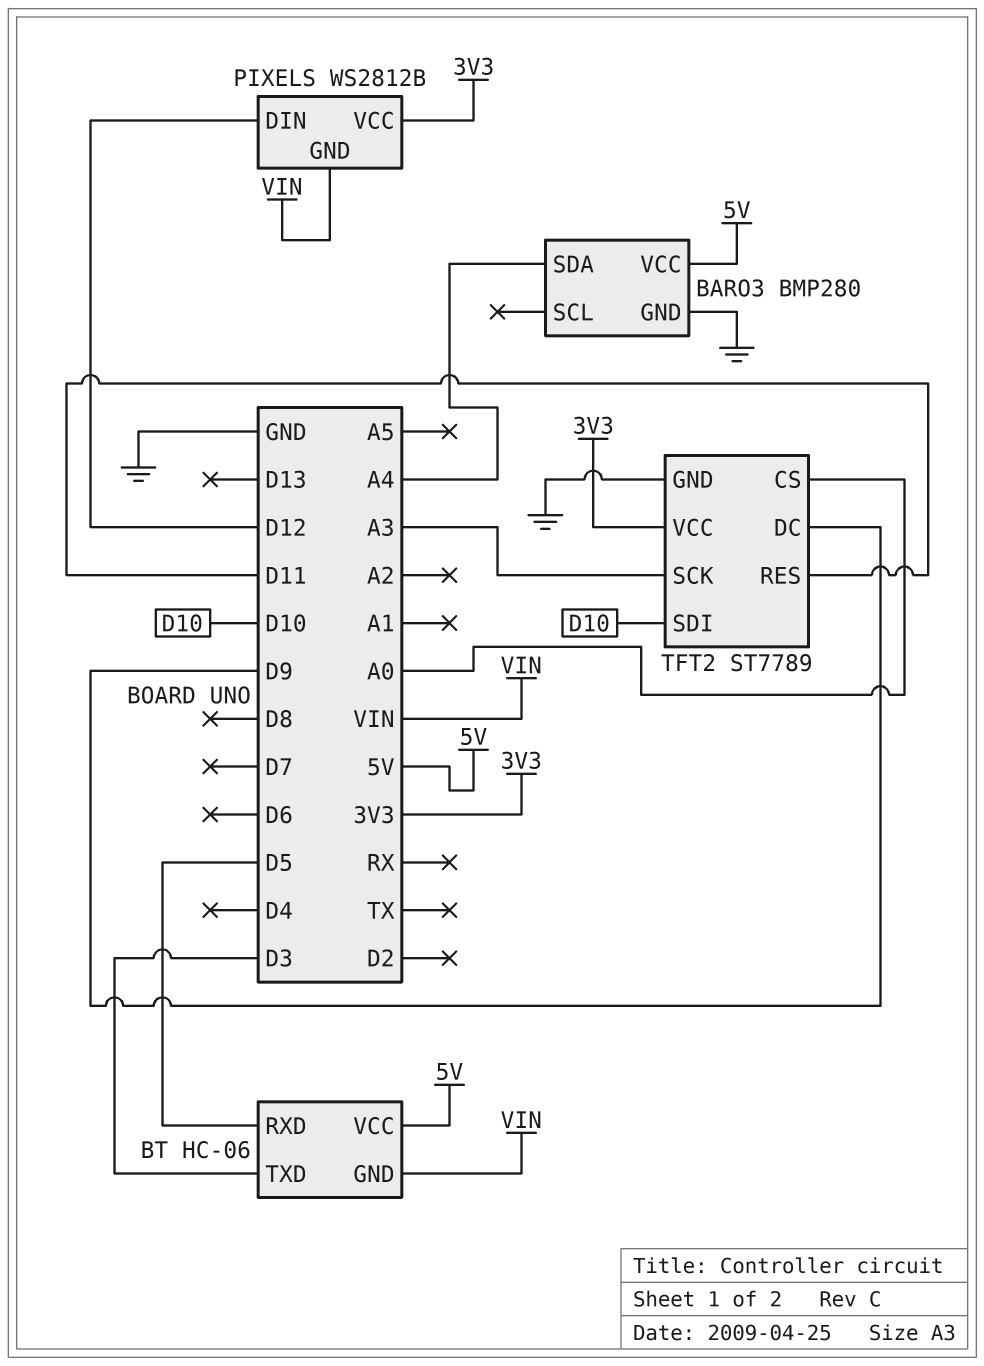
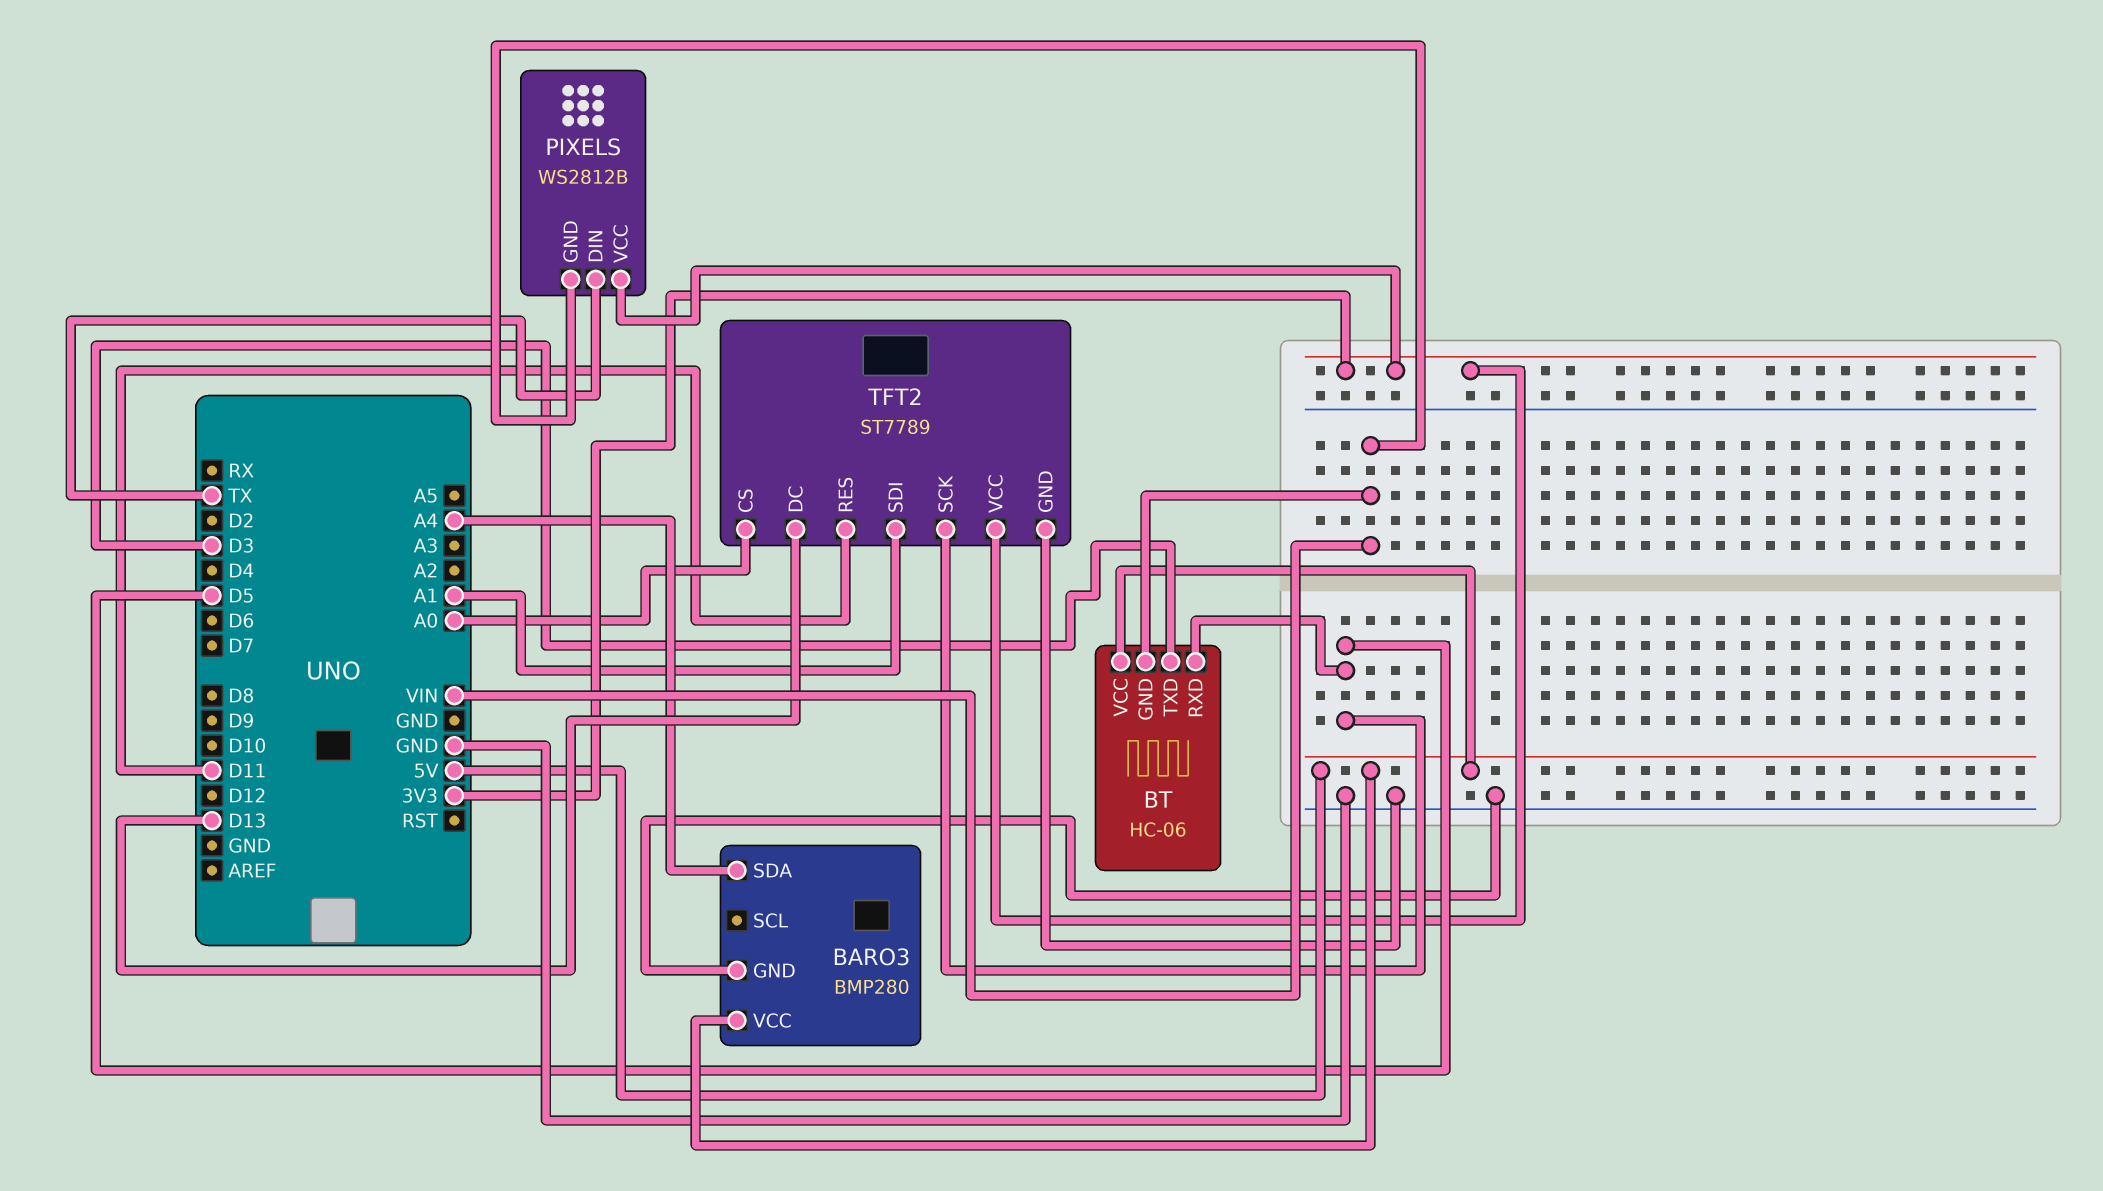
PIXELS pin DIN: D12 -> TX
TFT2 pin DC: D9 -> D13
TFT2 pin SCK: A3 -> D5
TFT2 pin SDI: D10 -> A1

